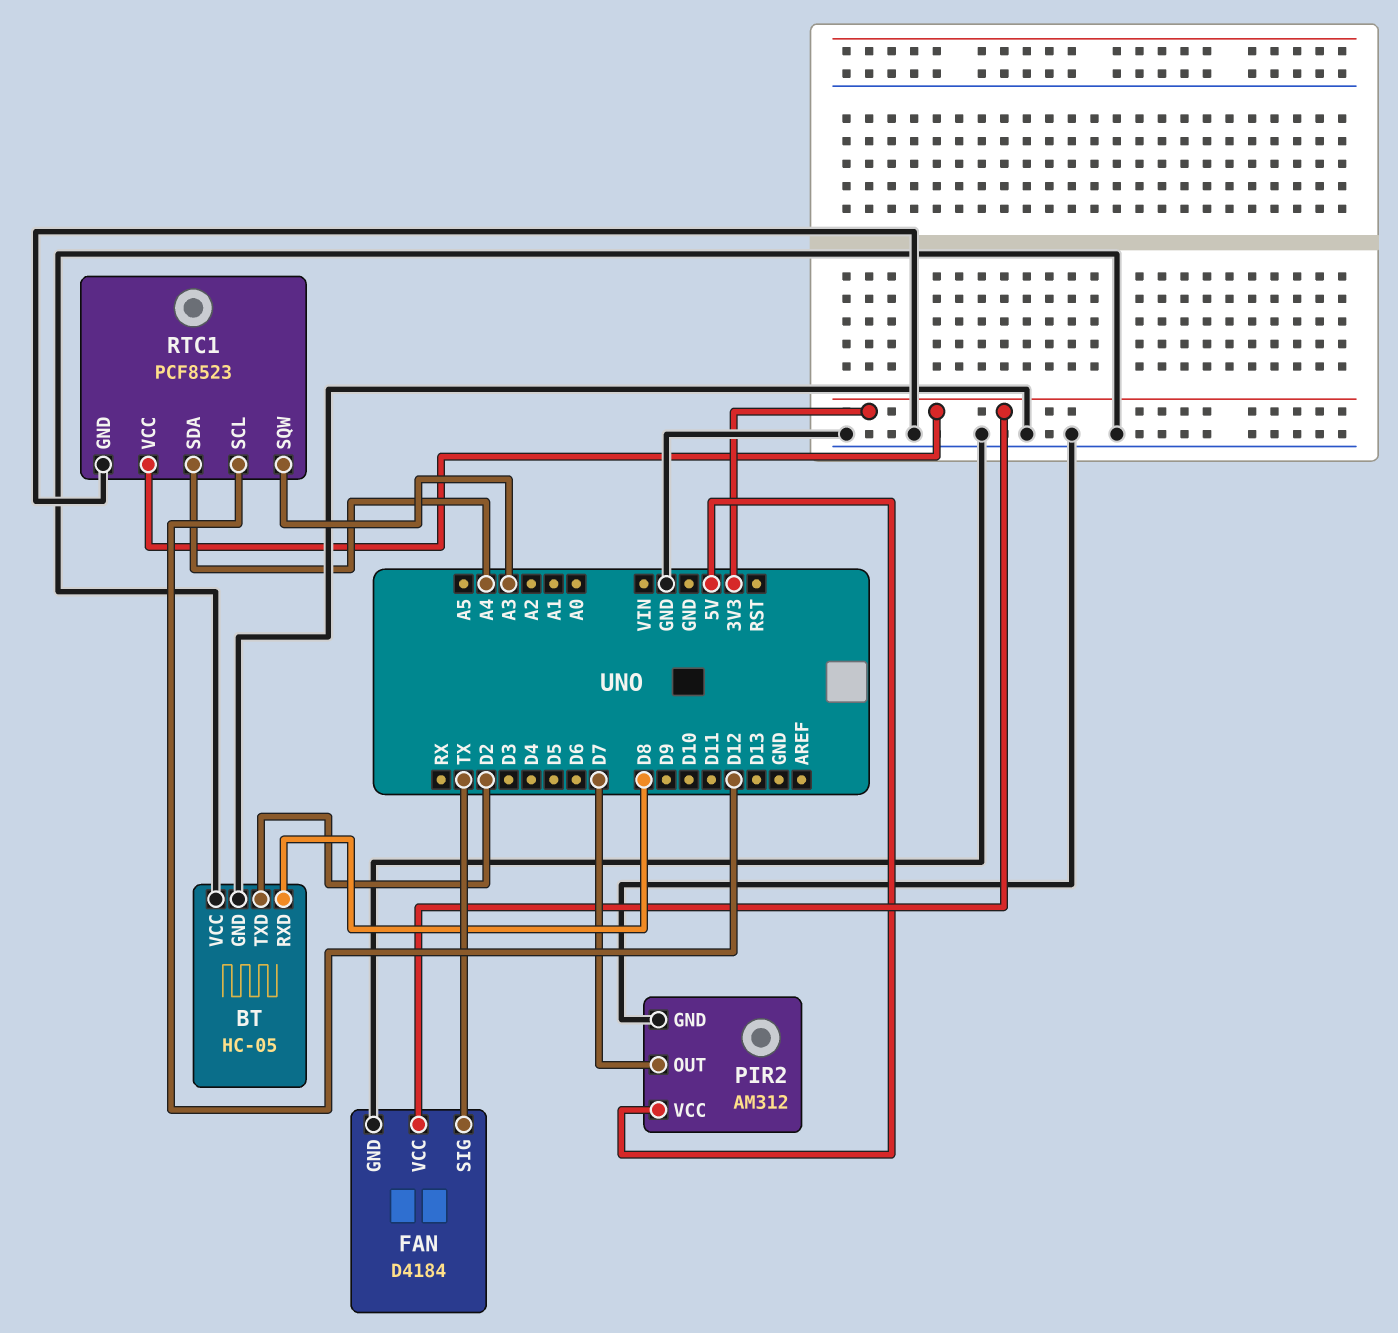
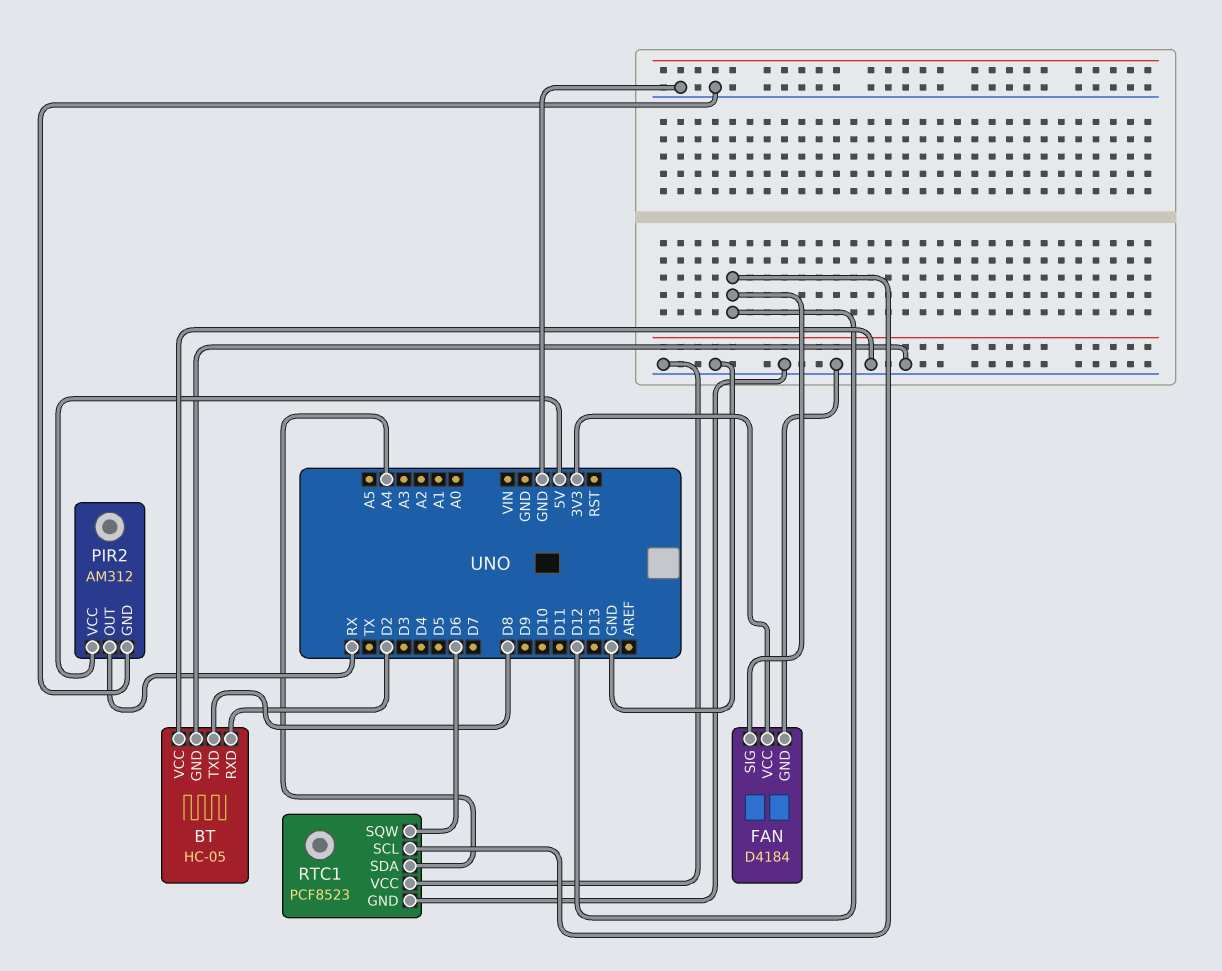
BT pin RXD: D8 -> D2
BT pin TXD: D2 -> D8
FAN pin SIG: TX -> D12
PIR2 pin OUT: D7 -> RX
RTC1 pin SQW: A3 -> D6
RTC1 pin VCC: 3V3 -> GND

